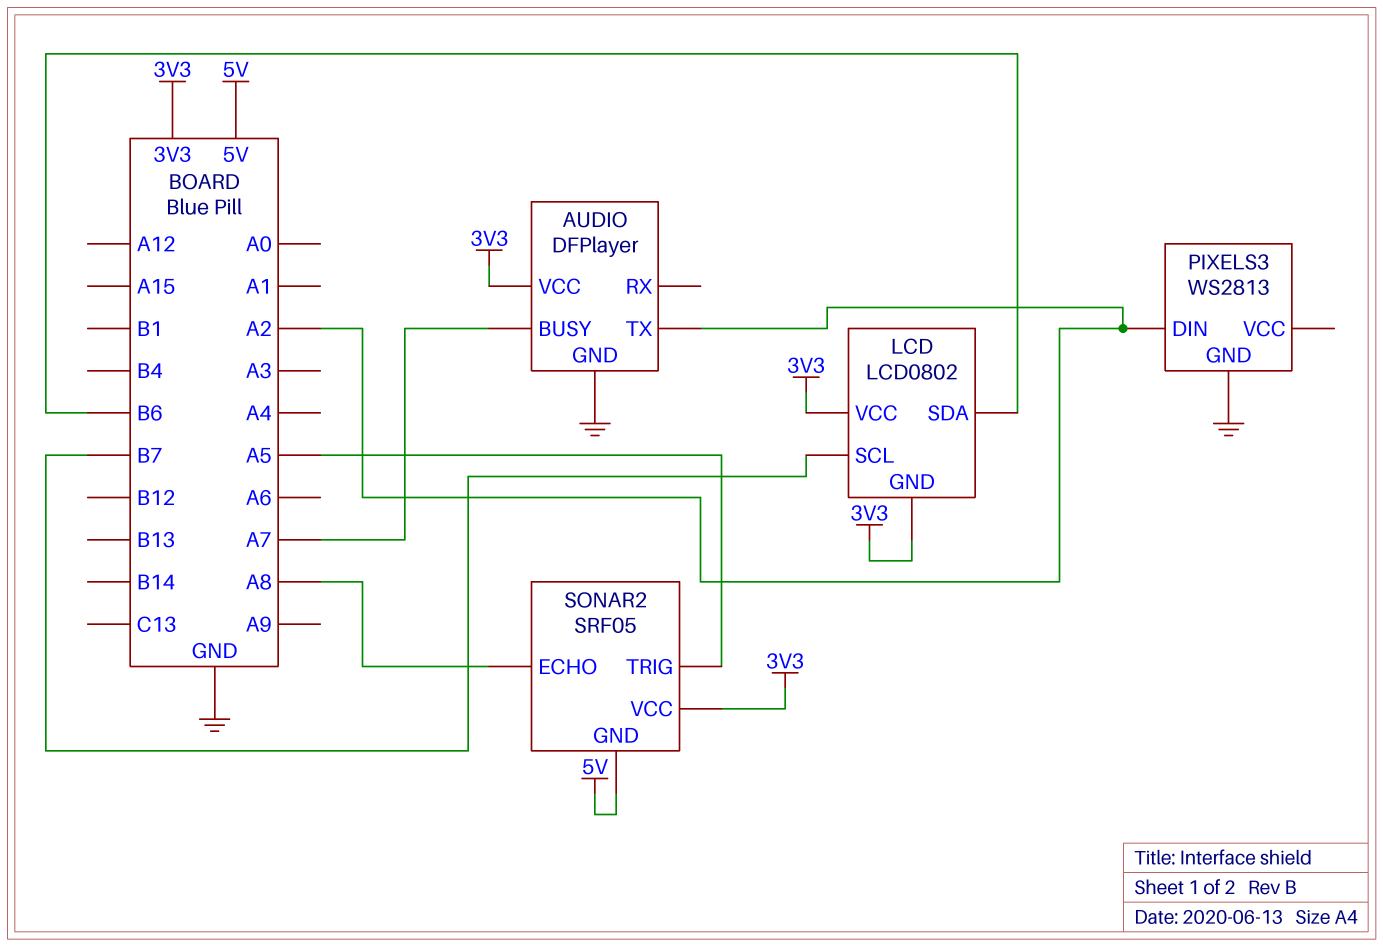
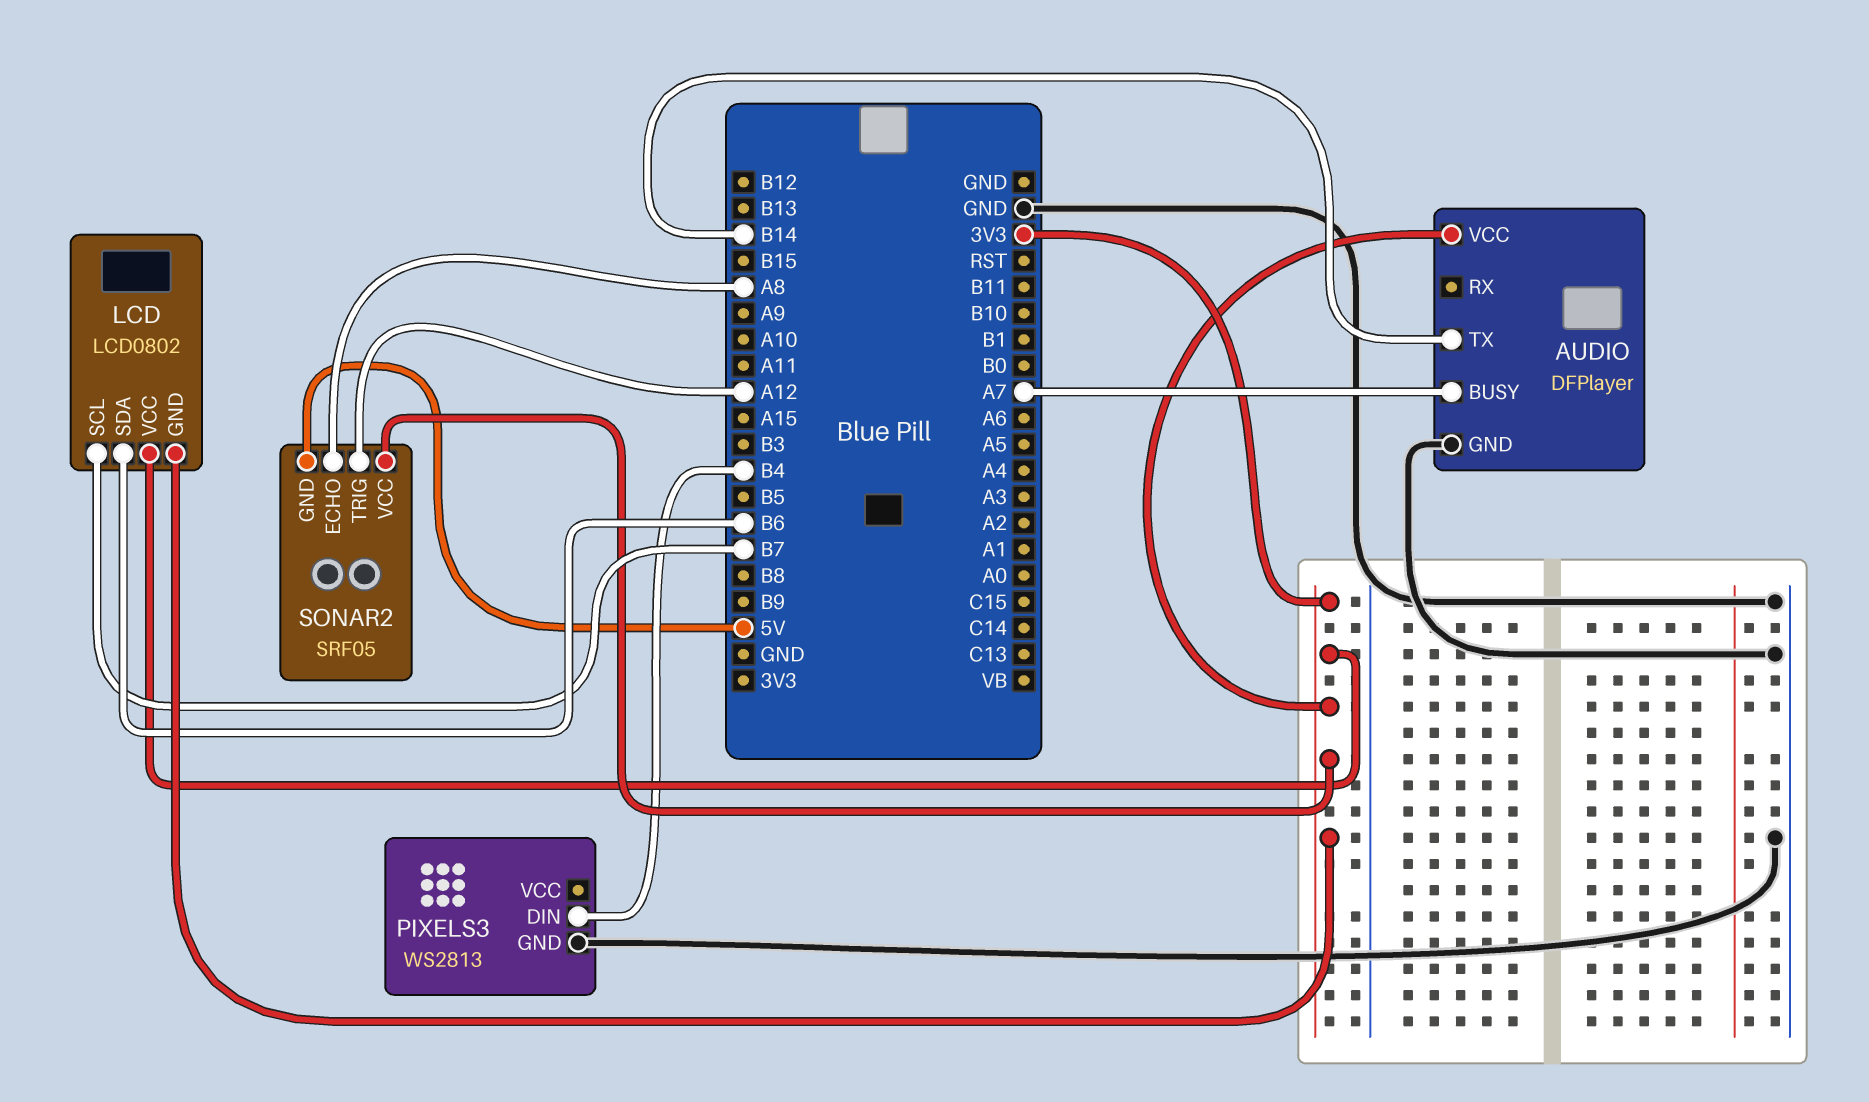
AUDIO pin TX: A2 -> B14
PIXELS3 pin DIN: A2 -> B4
SONAR2 pin TRIG: A5 -> A12

